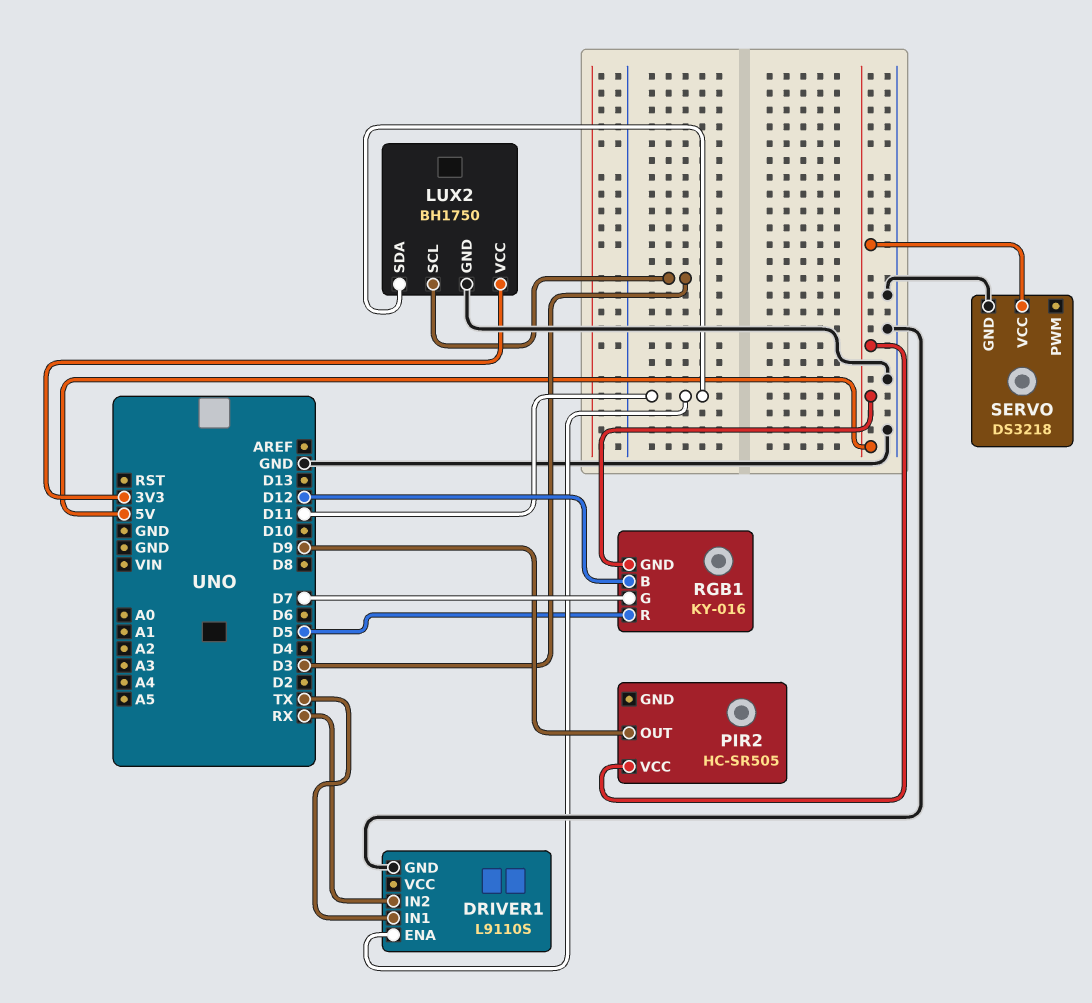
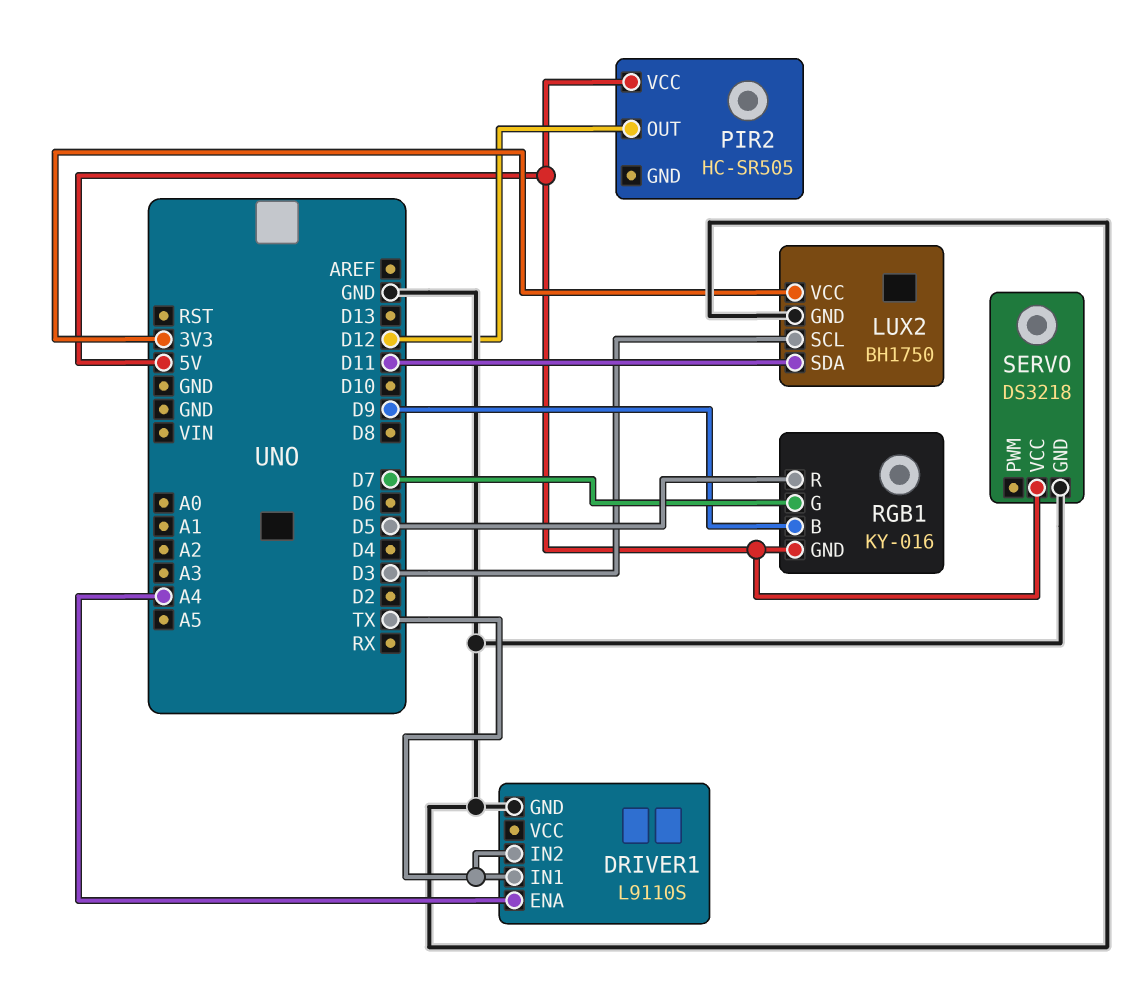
DRIVER1 pin ENA: D11 -> A4
DRIVER1 pin IN2: RX -> TX
PIR2 pin OUT: D9 -> D12
RGB1 pin B: D12 -> D9

